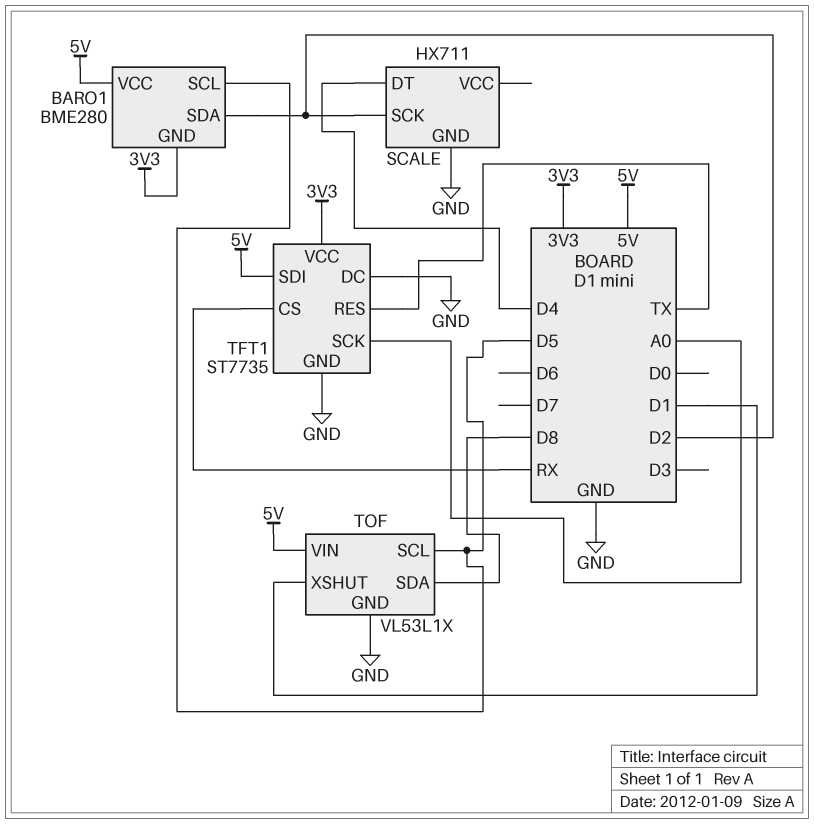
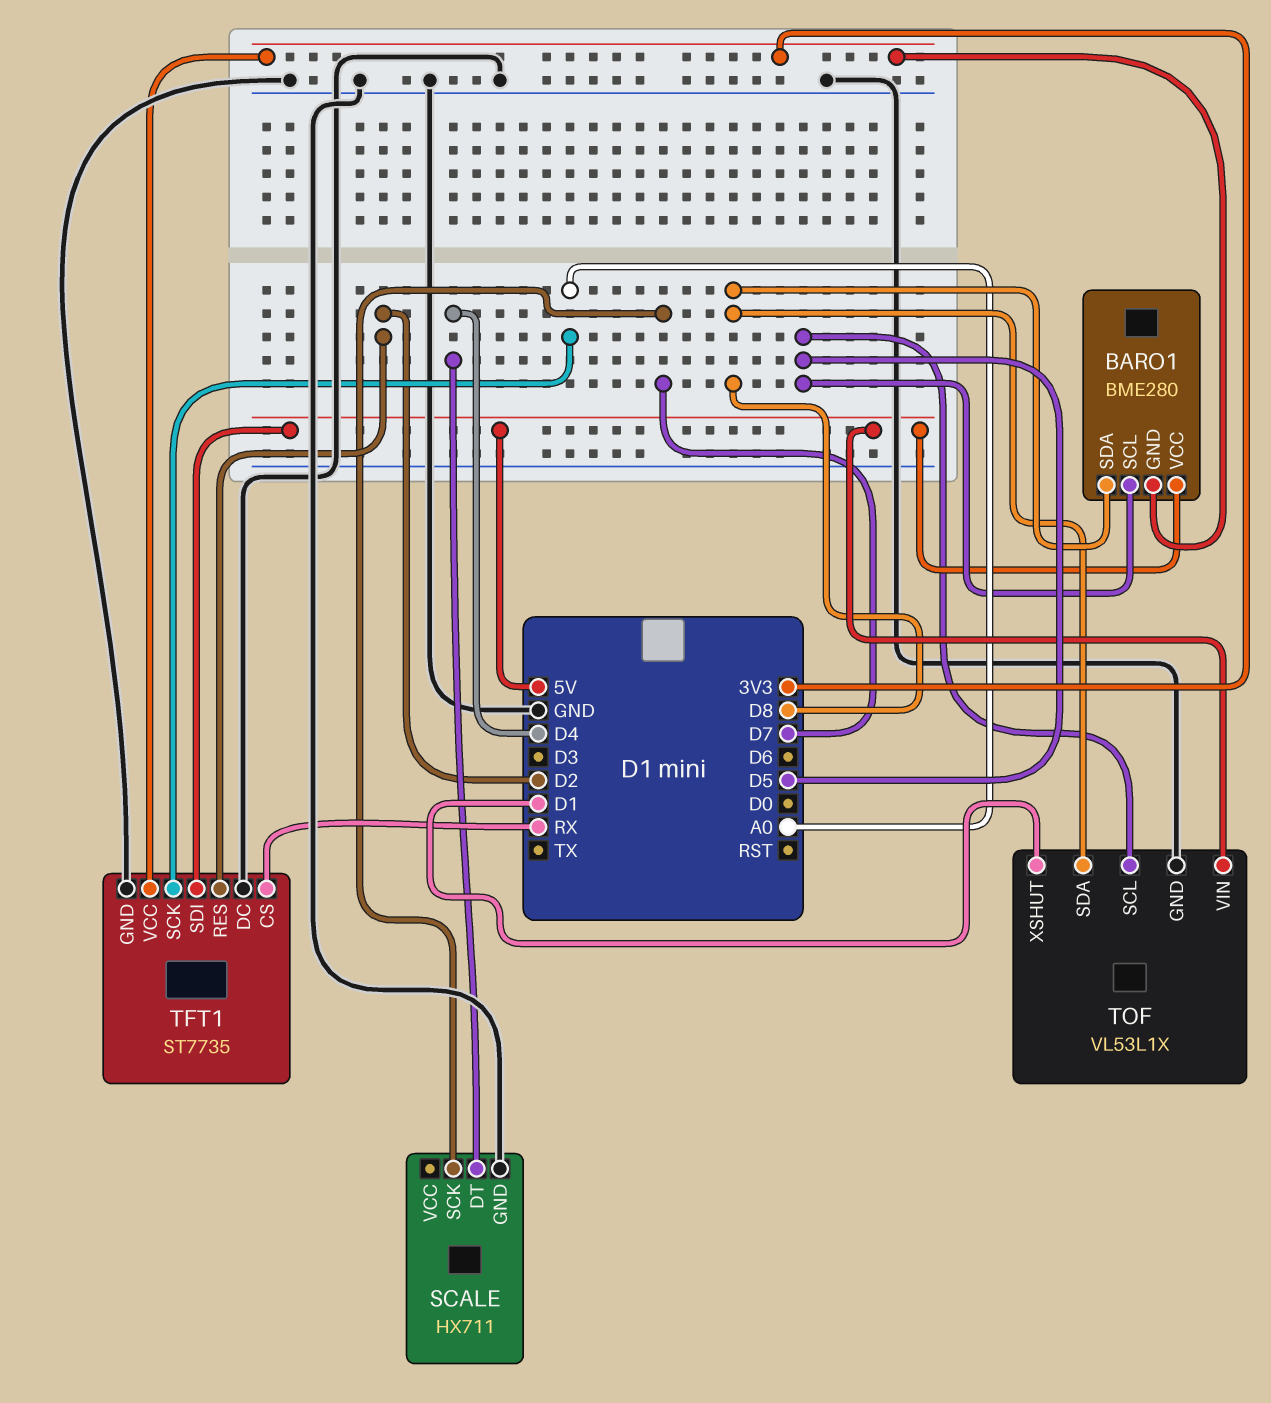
BARO1 pin SDA: D2 -> D8
SCALE pin SCK: D2 -> D7
TFT1 pin RES: TX -> D2

